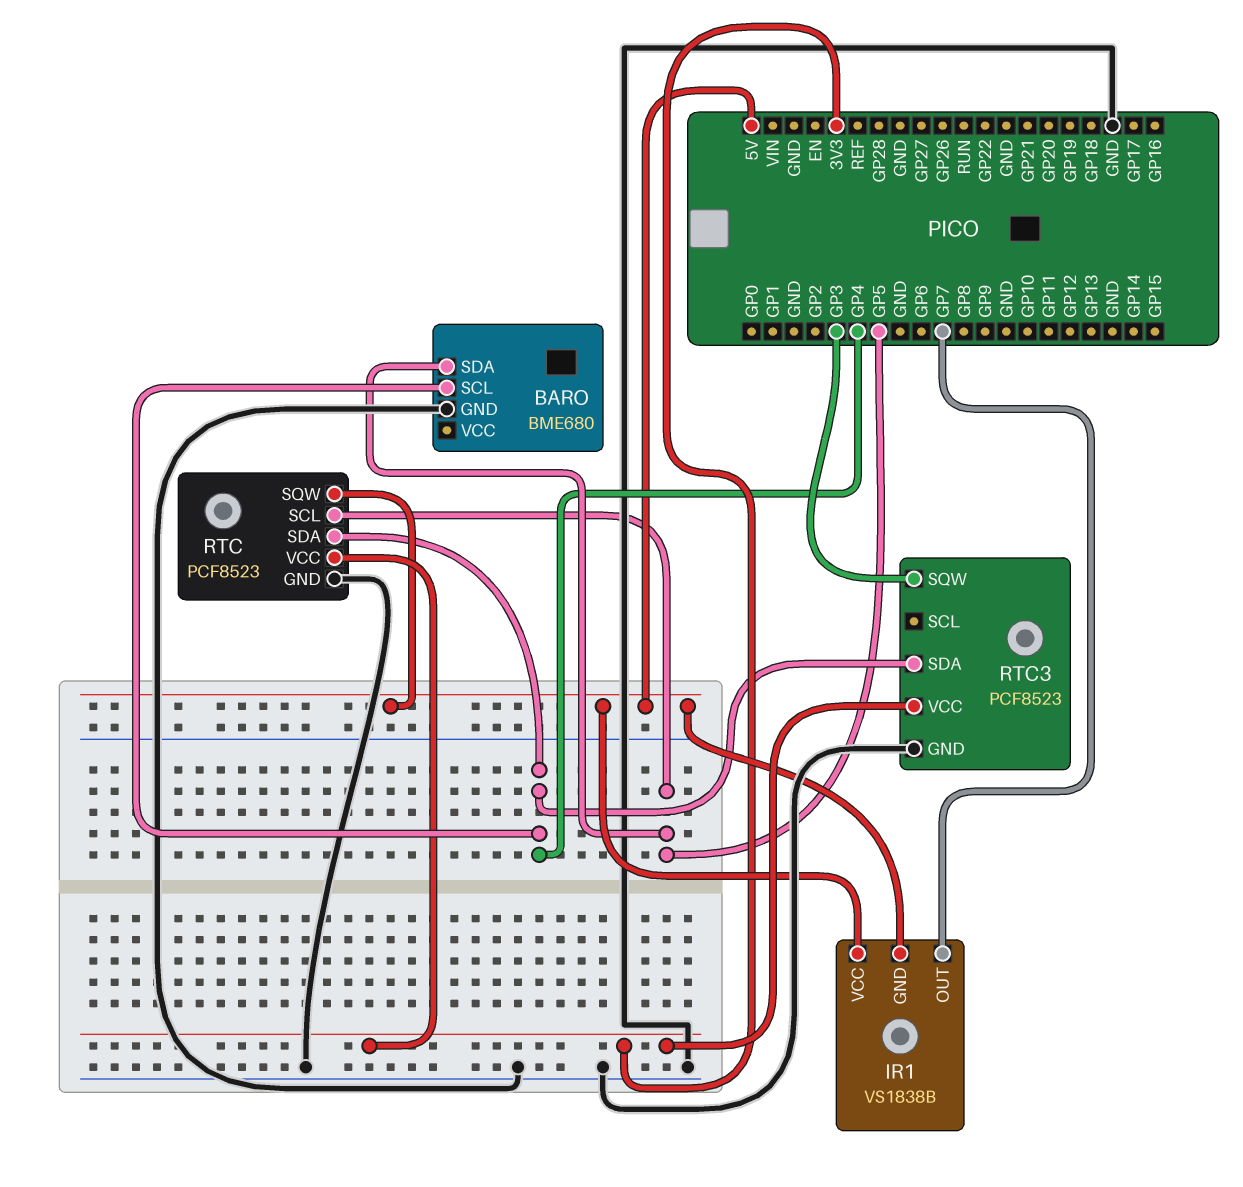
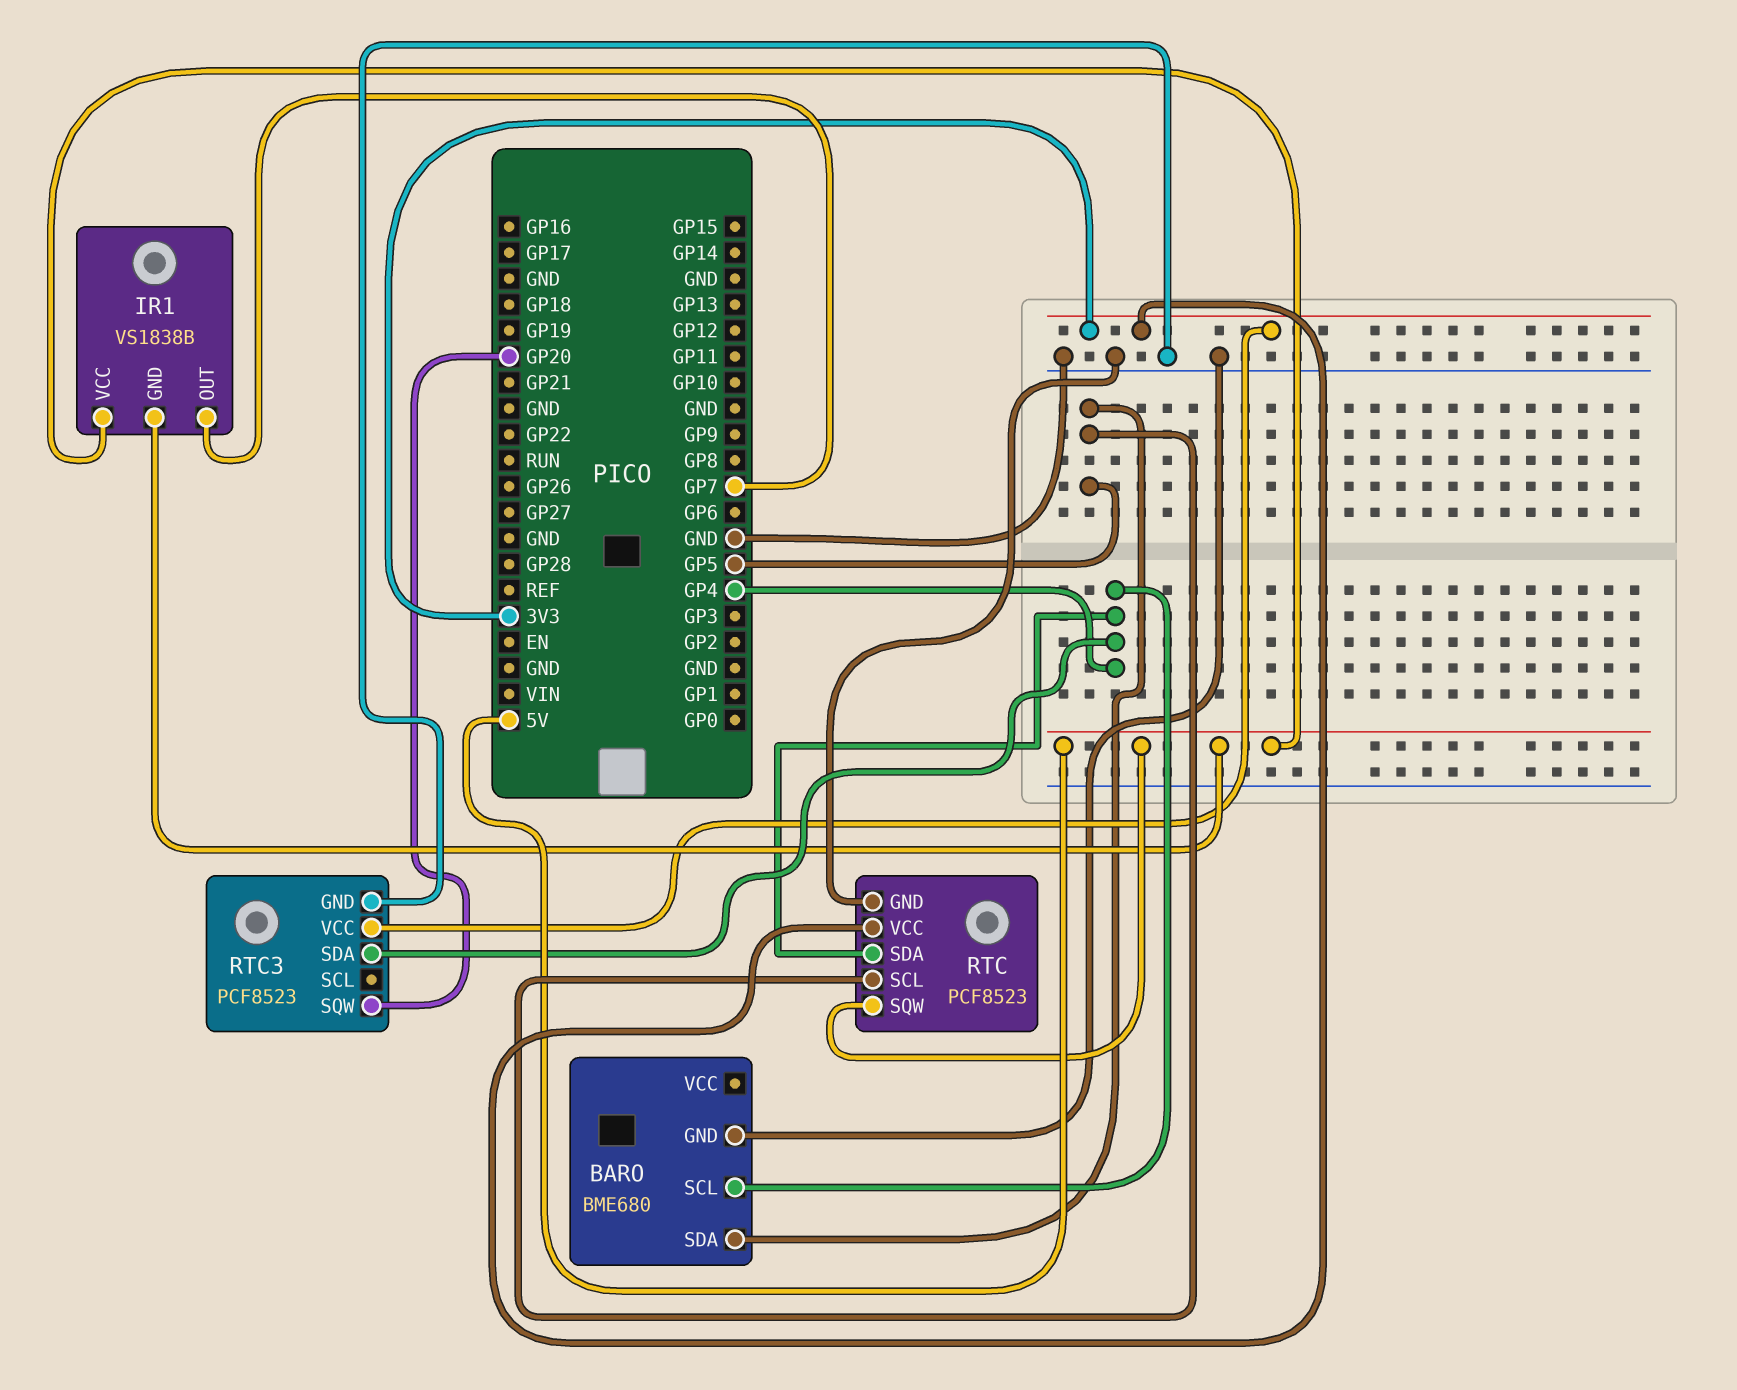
RTC3 pin SQW: GP3 -> GP20

